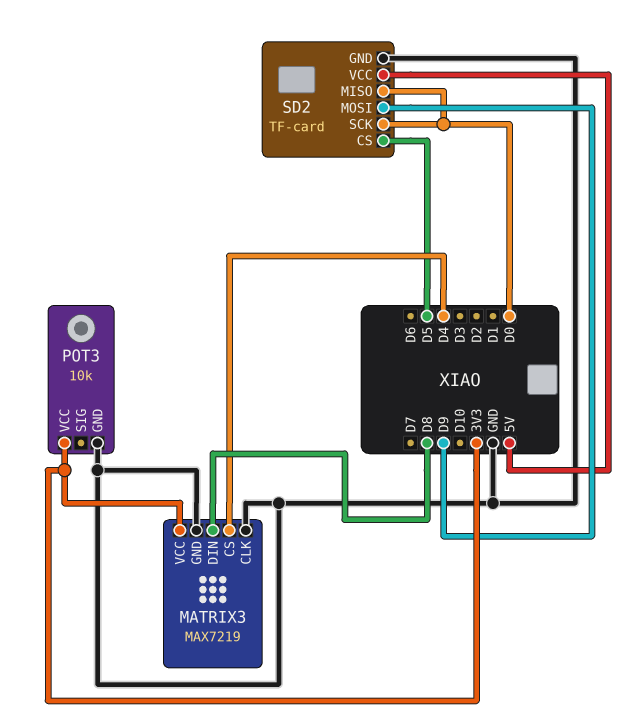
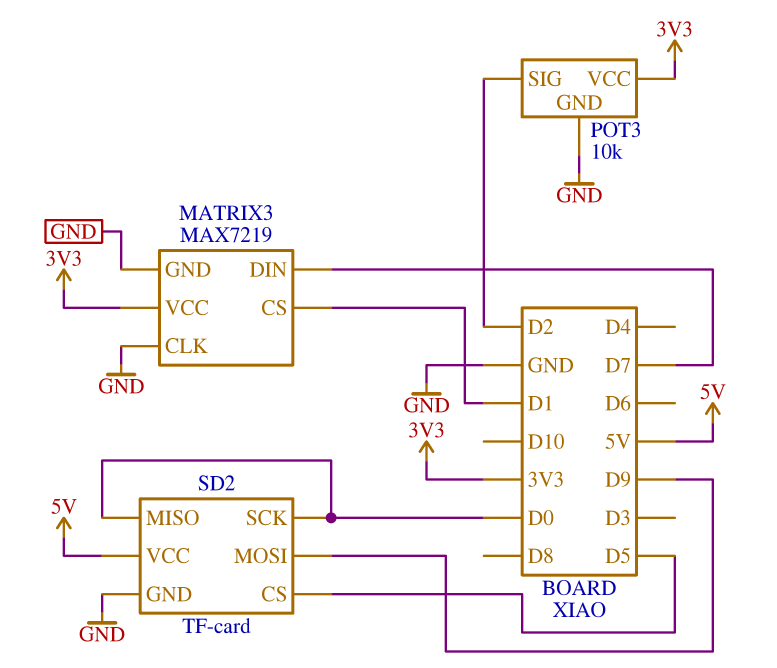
MATRIX3 pin CS: D4 -> D1
MATRIX3 pin DIN: D8 -> D7
POT3 pin SIG: none -> D2

